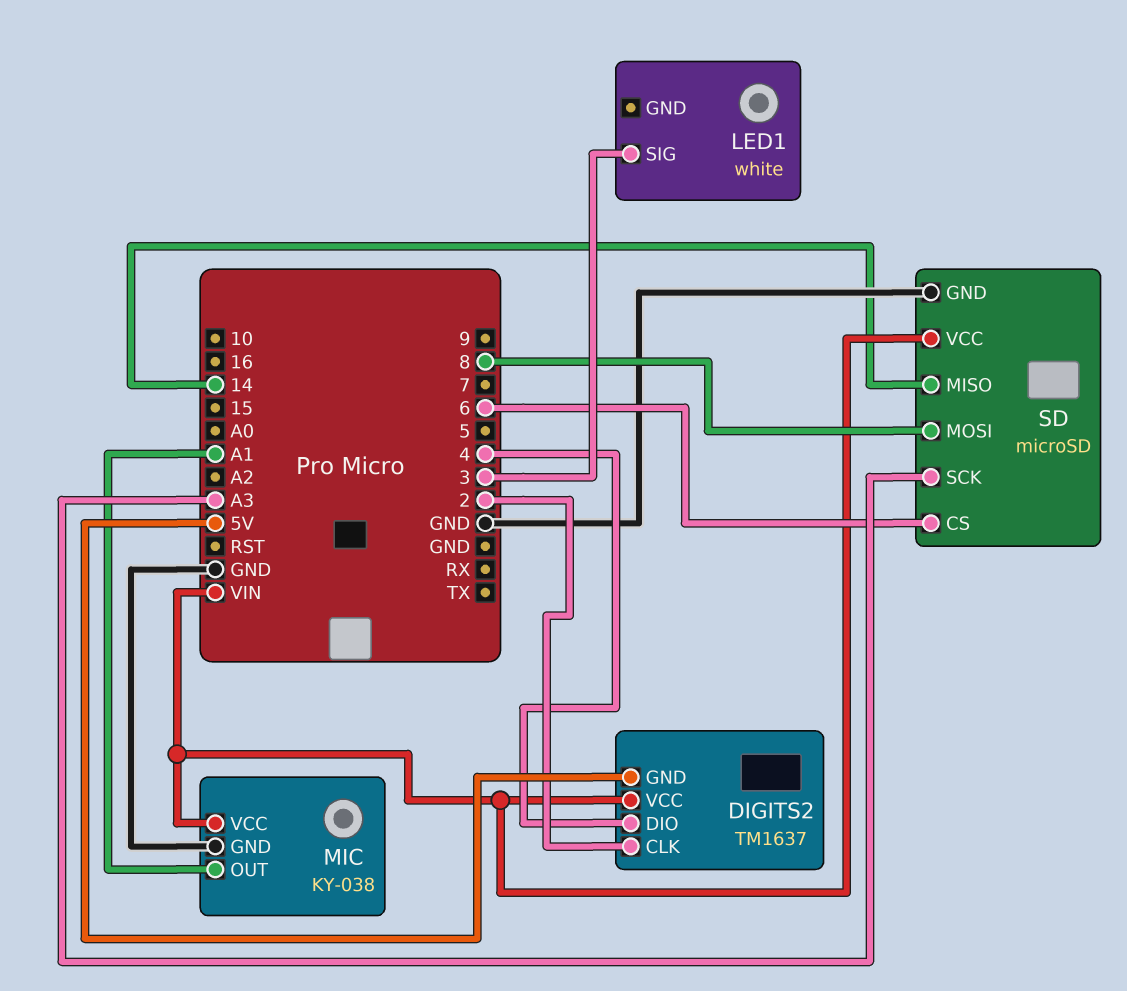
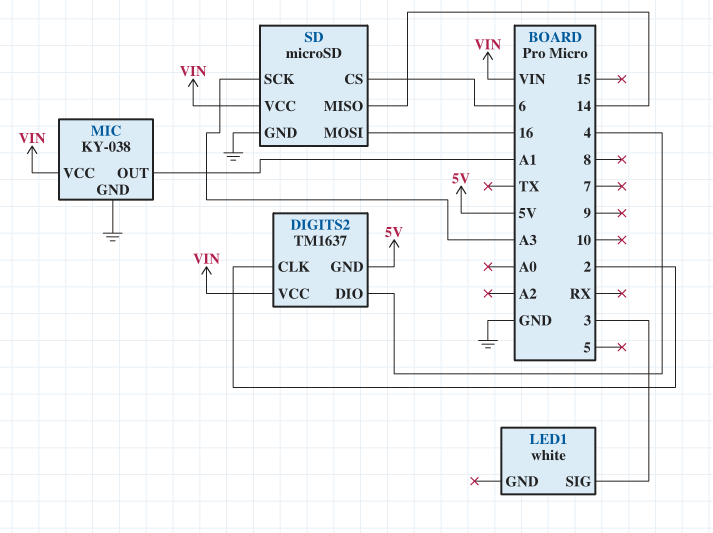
SD pin MOSI: 8 -> 16

